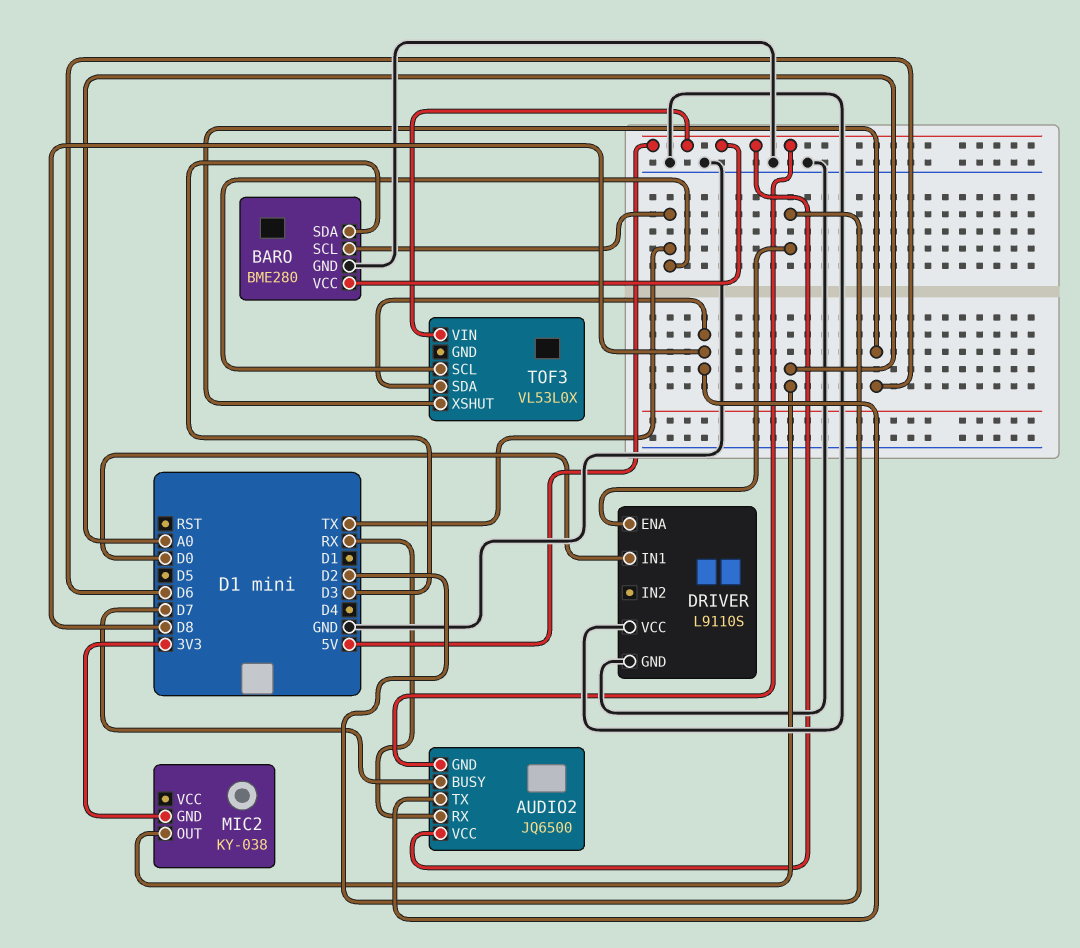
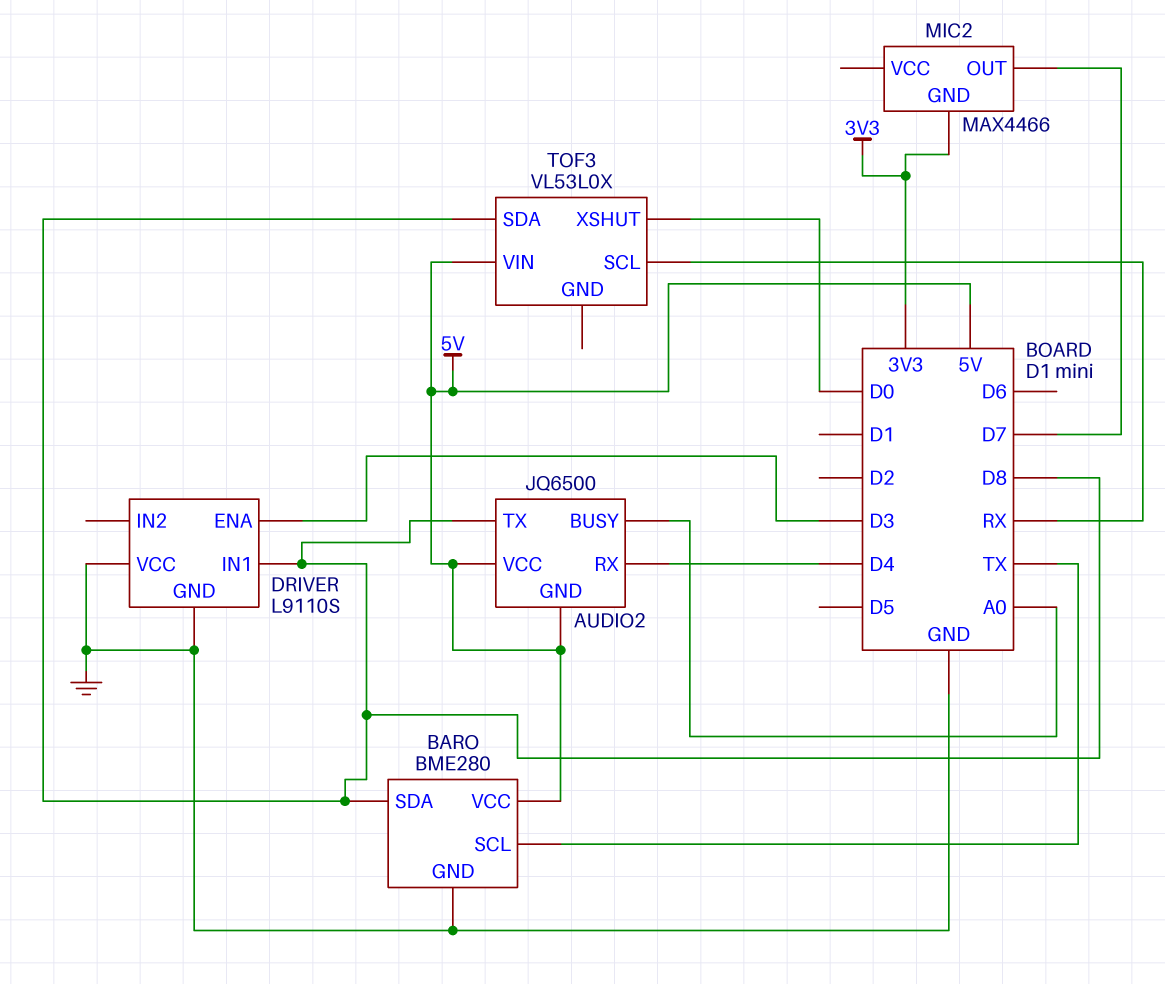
AUDIO2 pin BUSY: D7 -> A0
AUDIO2 pin RX: RX -> D4
BARO pin SDA: D3 -> D8
DRIVER pin ENA: D2 -> D3
DRIVER pin IN1: D0 -> D8
MIC2: KY-038 -> MAX4466
MIC2 pin OUT: A0 -> D7
TOF3 pin SCL: TX -> RX
TOF3 pin XSHUT: D6 -> D0

